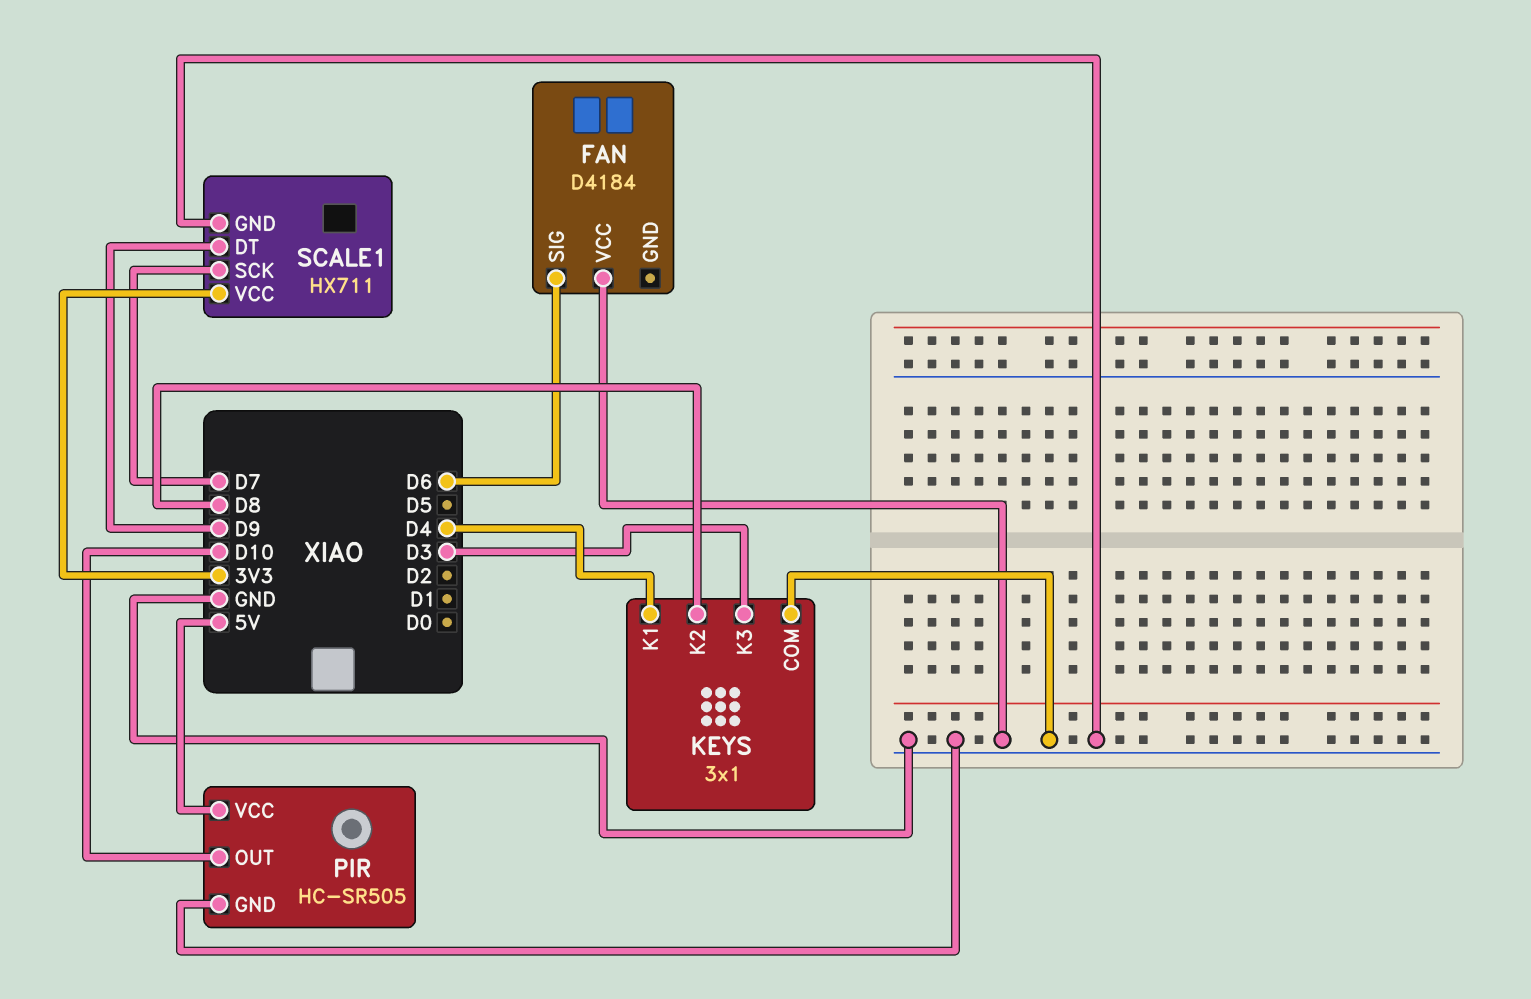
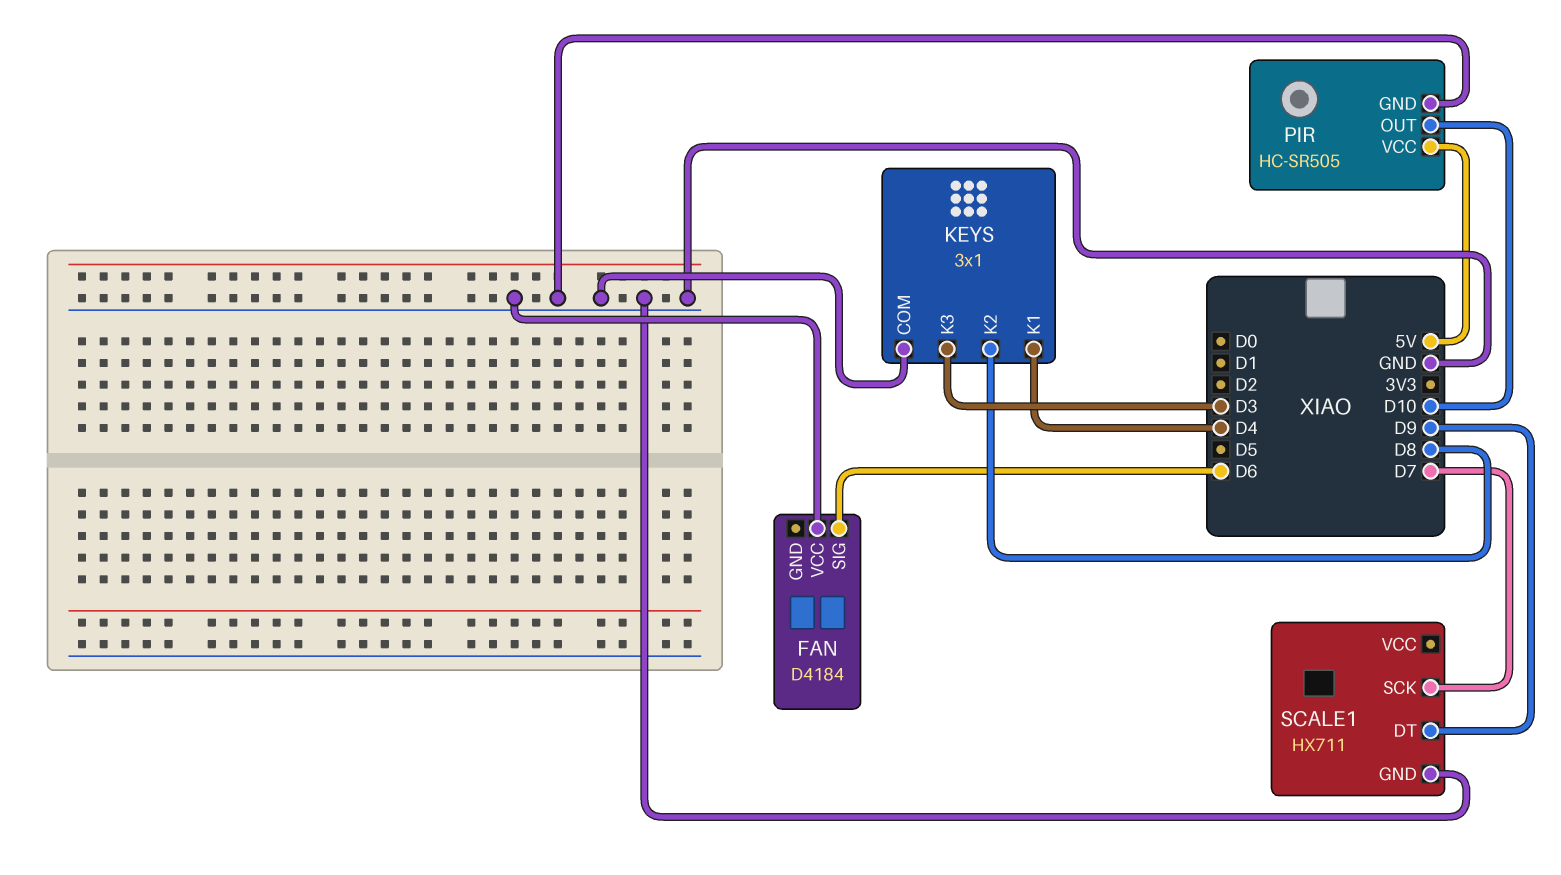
SCALE1 pin VCC: 3V3 -> none

